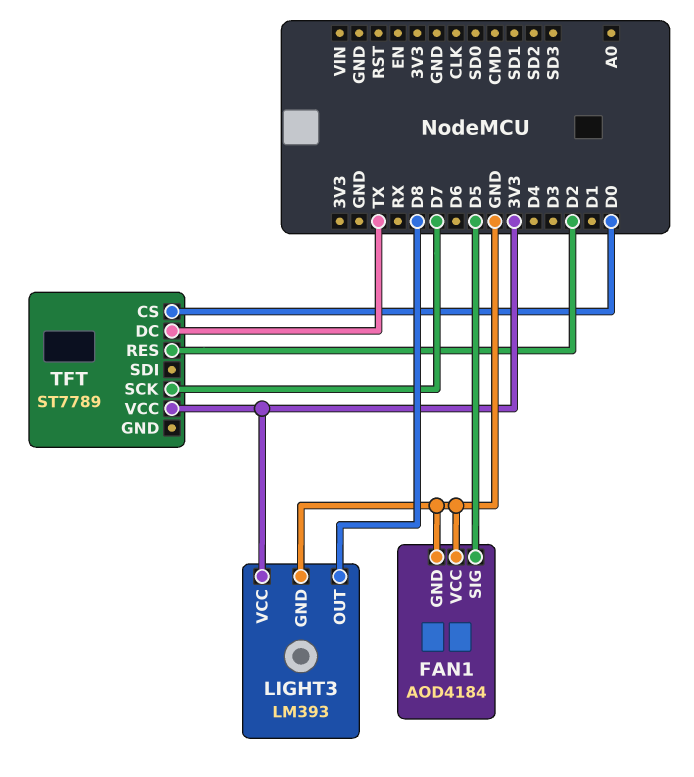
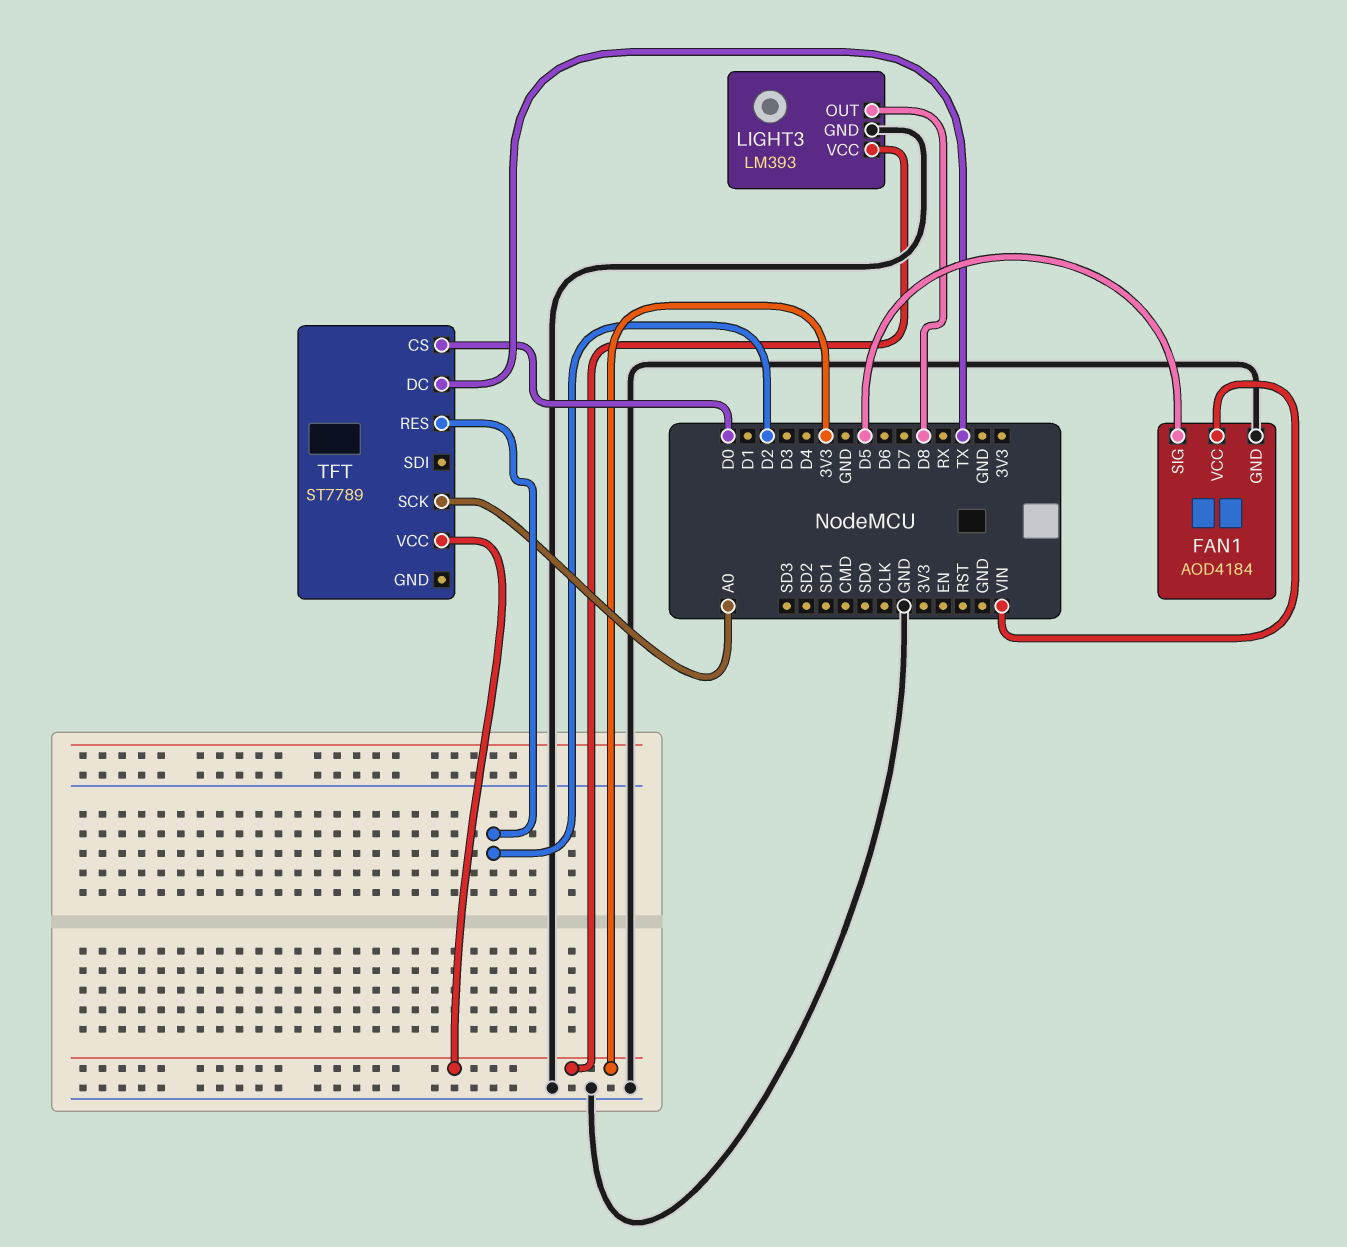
FAN1 pin VCC: GND -> VIN
TFT pin SCK: D7 -> A0

